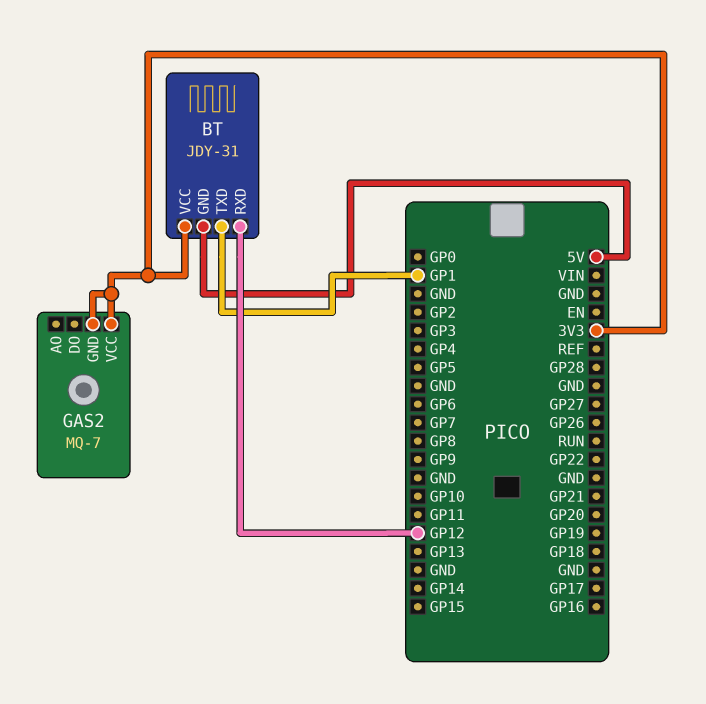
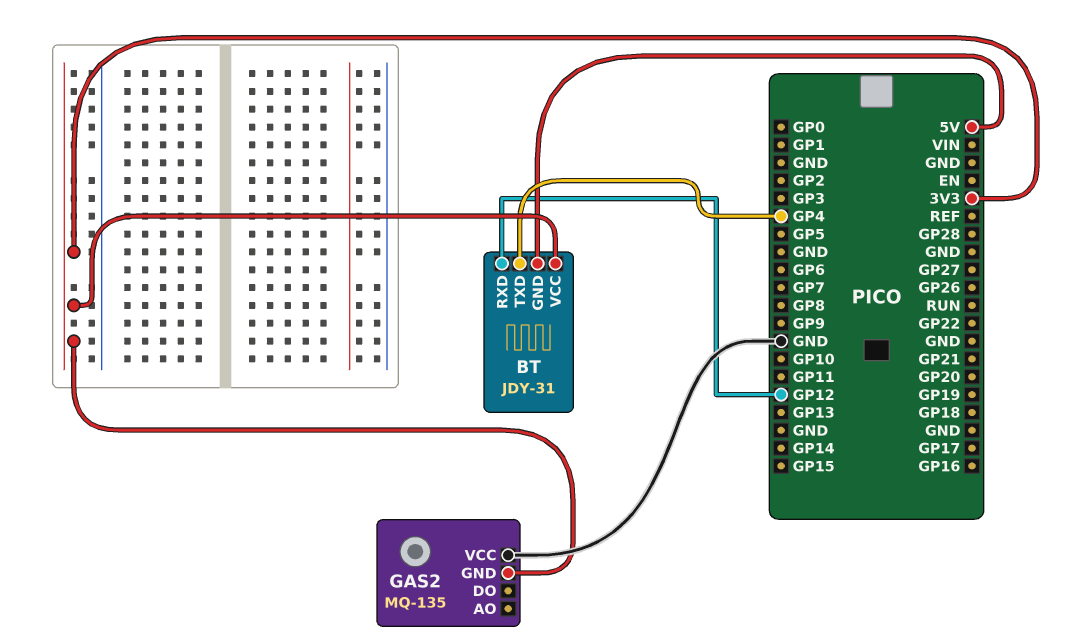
BT pin TXD: GP1 -> GP4
GAS2: MQ-7 -> MQ-135
GAS2 pin VCC: 3V3 -> GND

